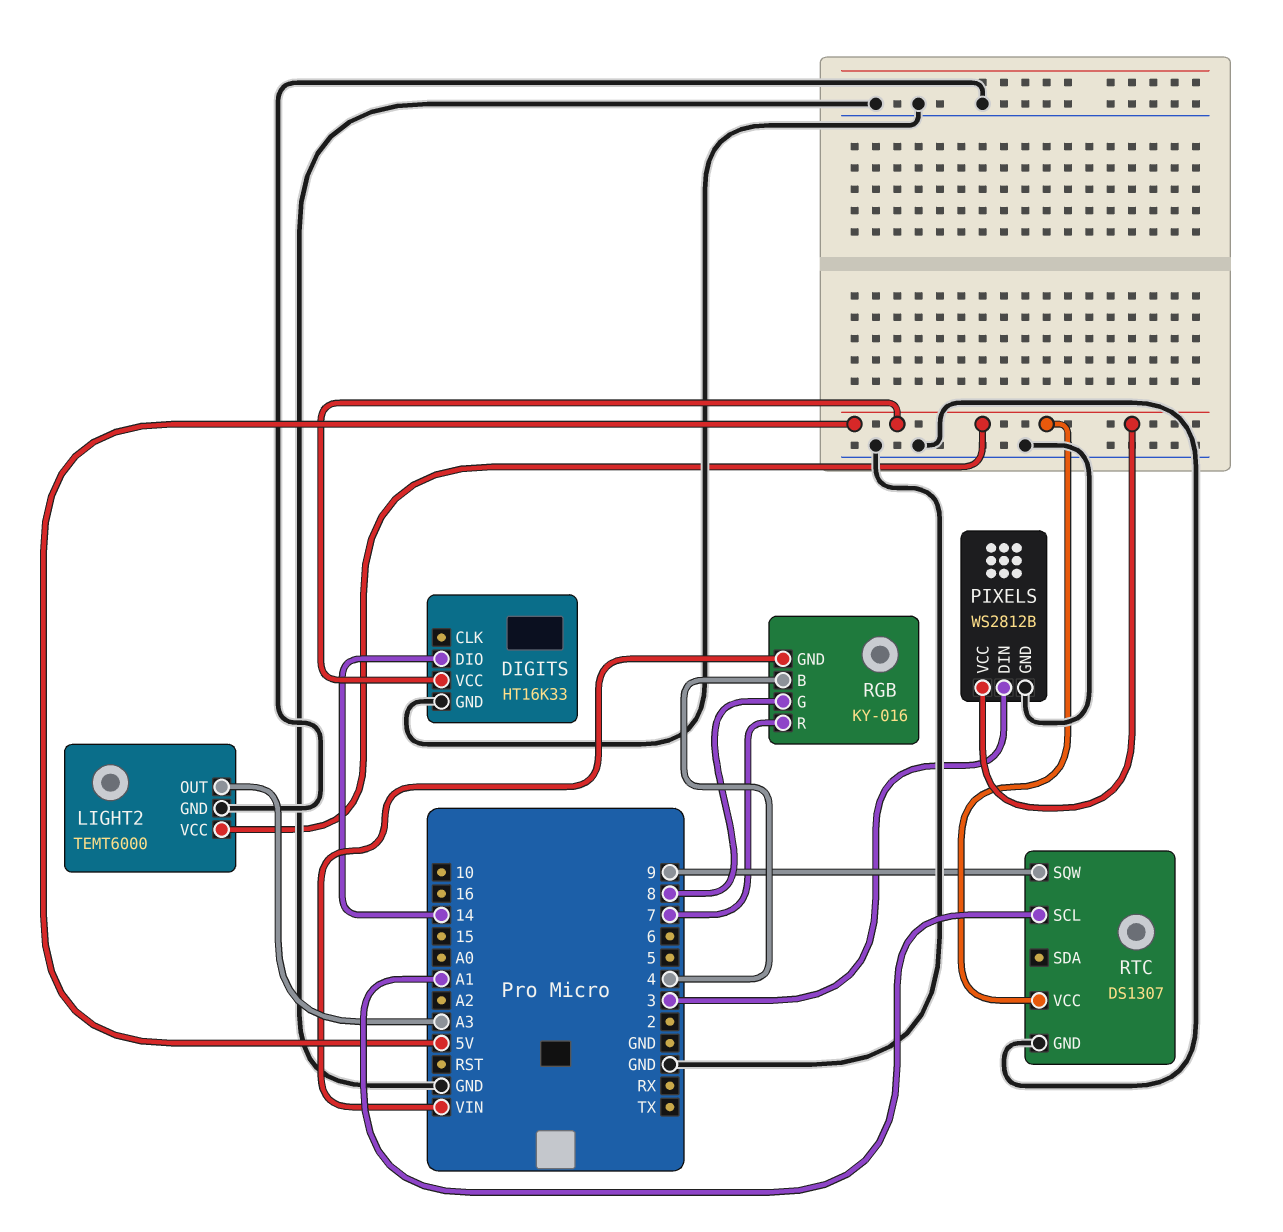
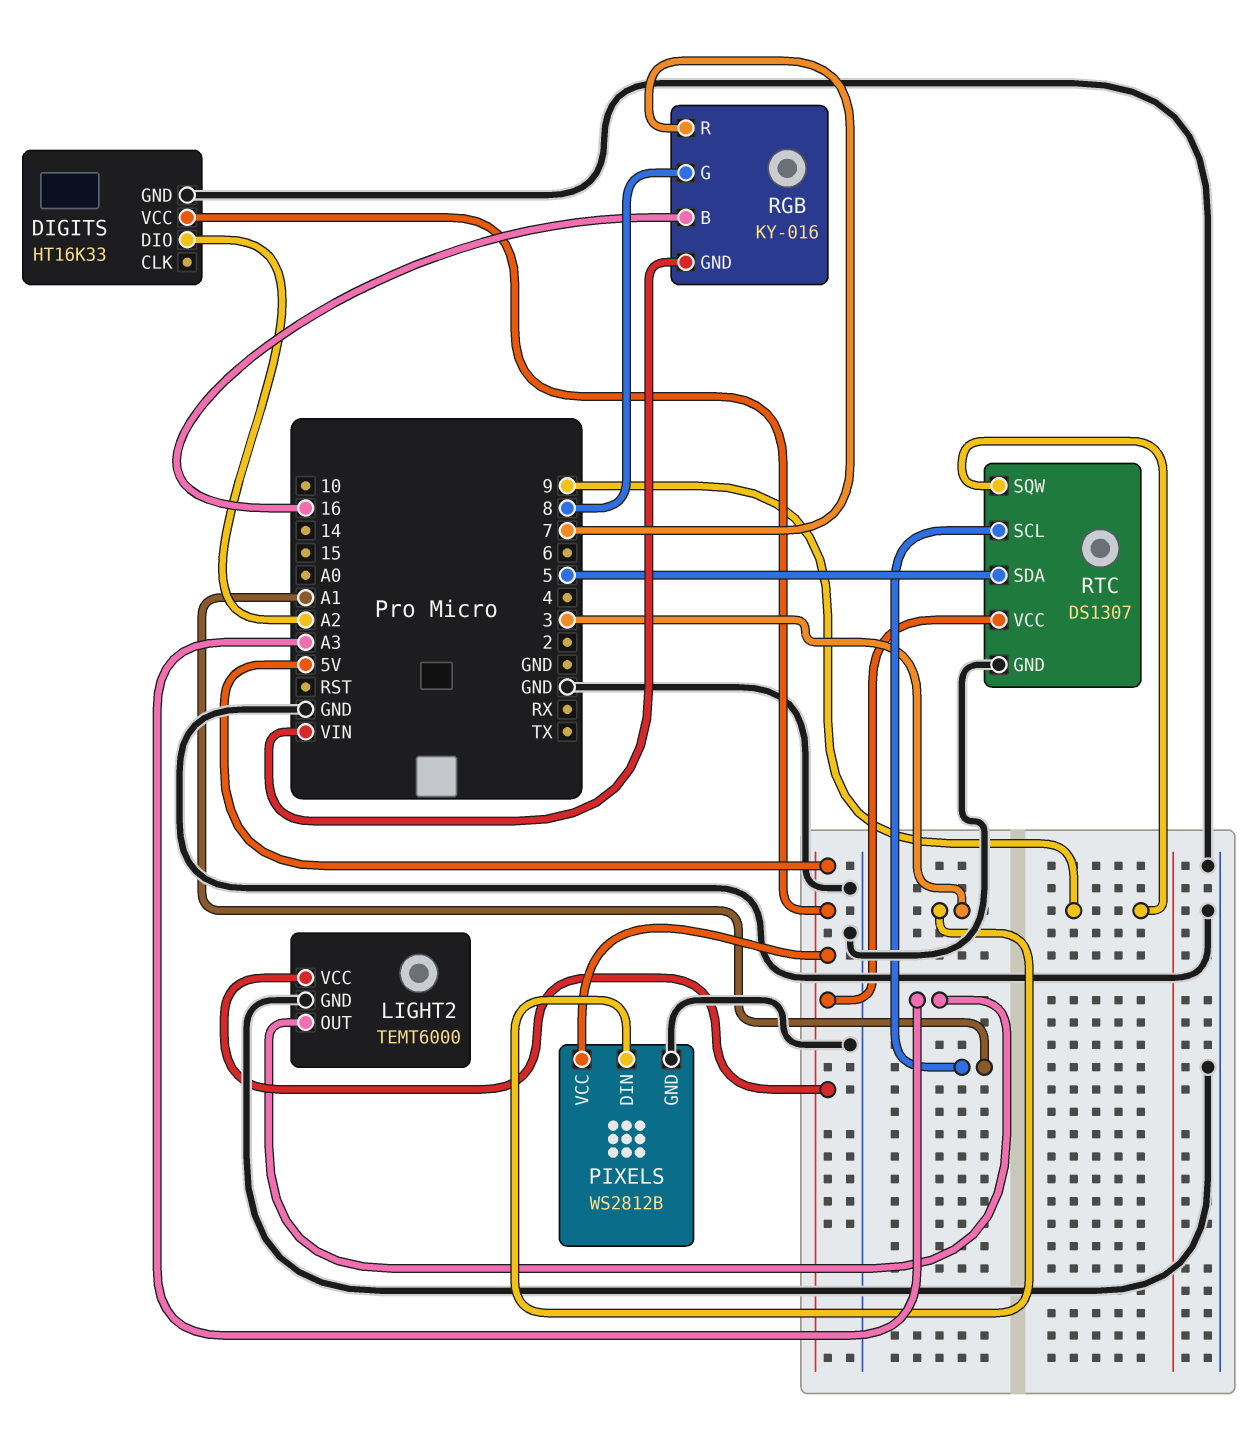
DIGITS pin DIO: 14 -> A2
RGB pin B: 4 -> 16
RTC pin SDA: none -> 5

